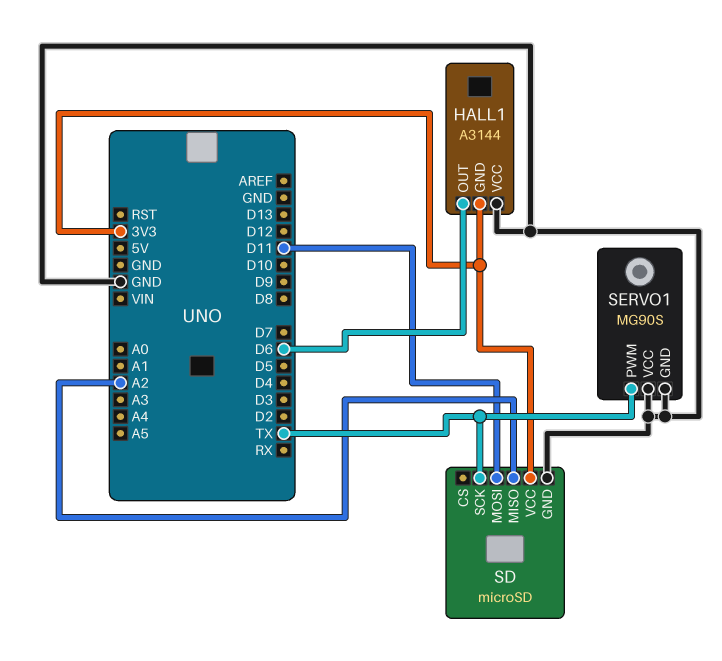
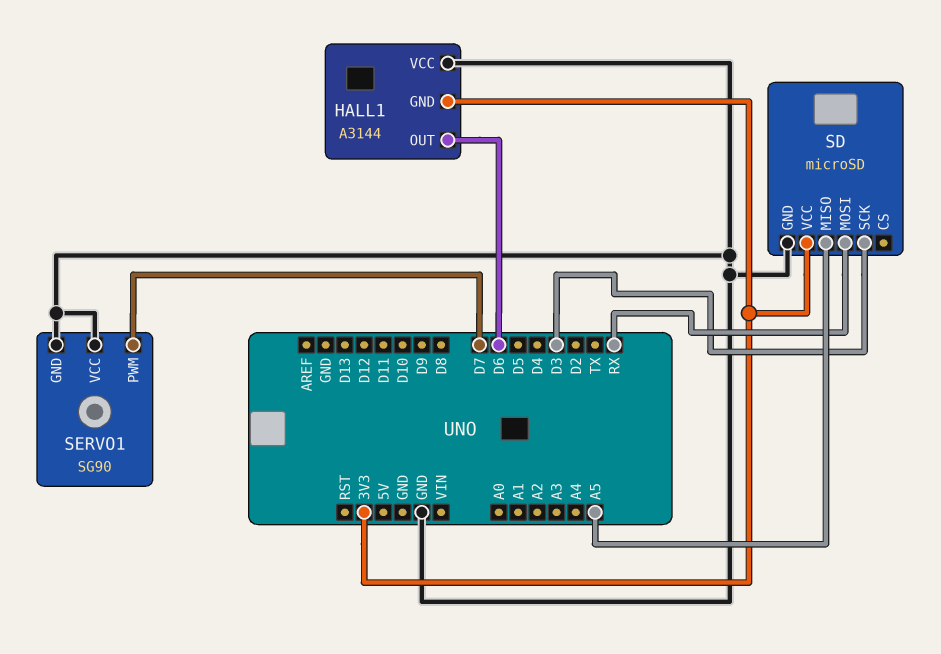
SD pin MISO: A2 -> A5
SD pin MOSI: D11 -> RX
SD pin SCK: TX -> D3
SERVO1: MG90S -> SG90
SERVO1 pin PWM: TX -> D7

